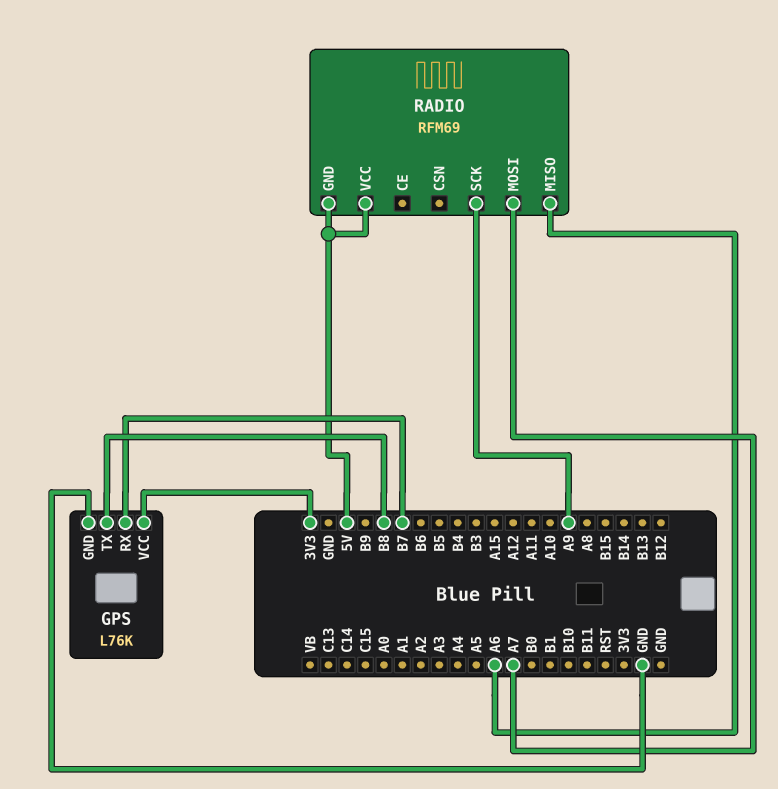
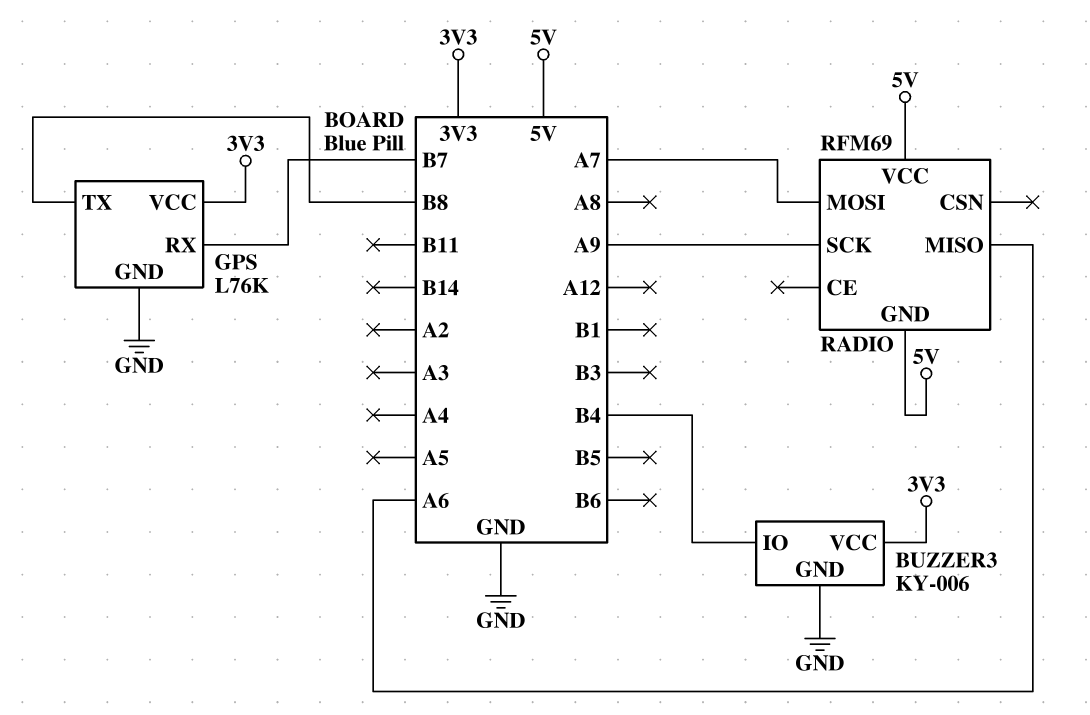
BUZZER3: none -> KY-006
BUZZER3 pin GND: none -> GND
BUZZER3 pin IO: none -> B4
BUZZER3 pin VCC: none -> 3V3

